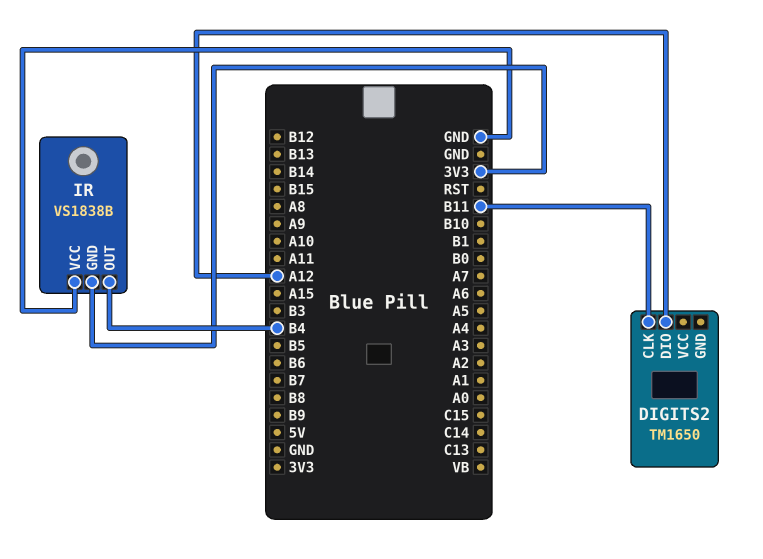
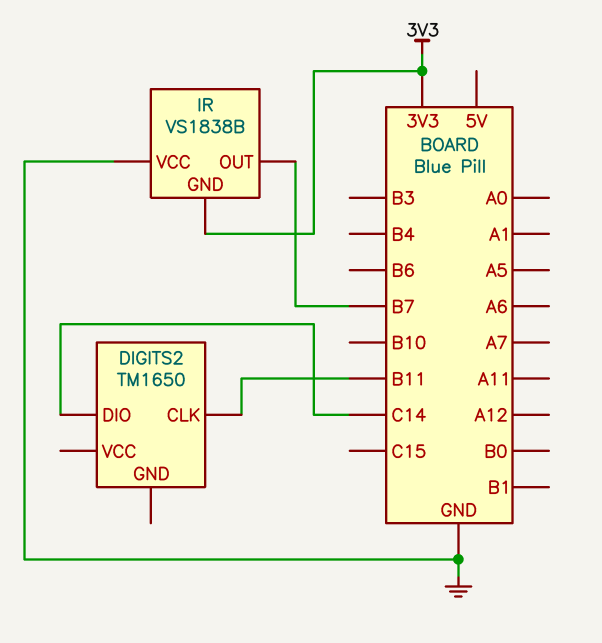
DIGITS2 pin DIO: A12 -> C14
IR pin OUT: B4 -> B7

